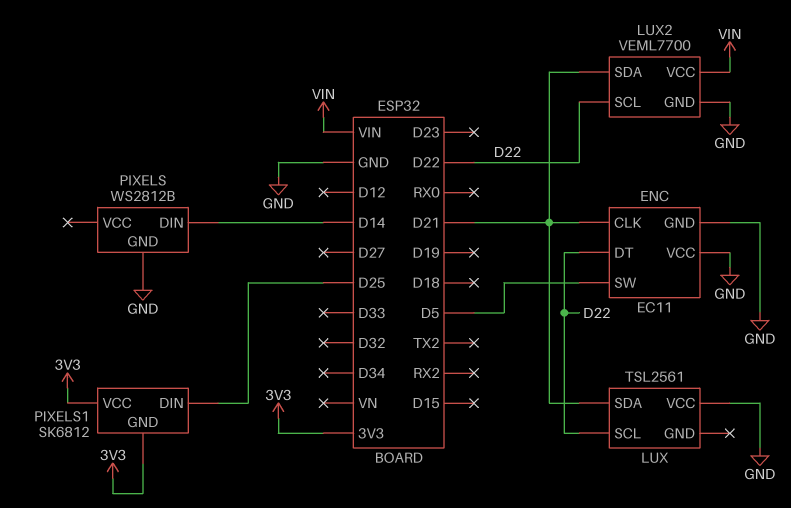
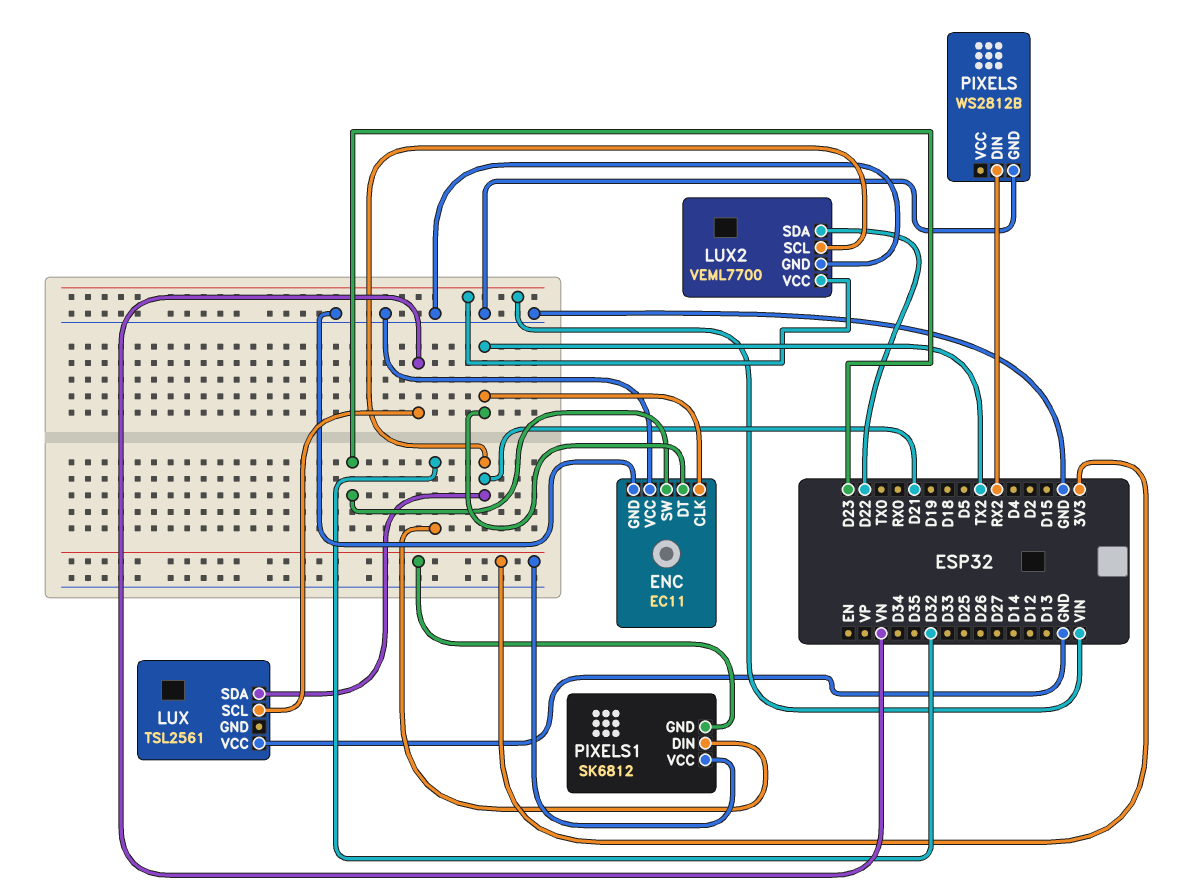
ENC pin CLK: D21 -> TX2
ENC pin DT: D22 -> TX2
ENC pin SW: D5 -> D23
LUX pin SCL: D22 -> VN
LUX2 pin SCL: D22 -> D21
LUX2 pin SDA: D21 -> D22
PIXELS pin DIN: D14 -> RX2
PIXELS1 pin DIN: D25 -> D32

